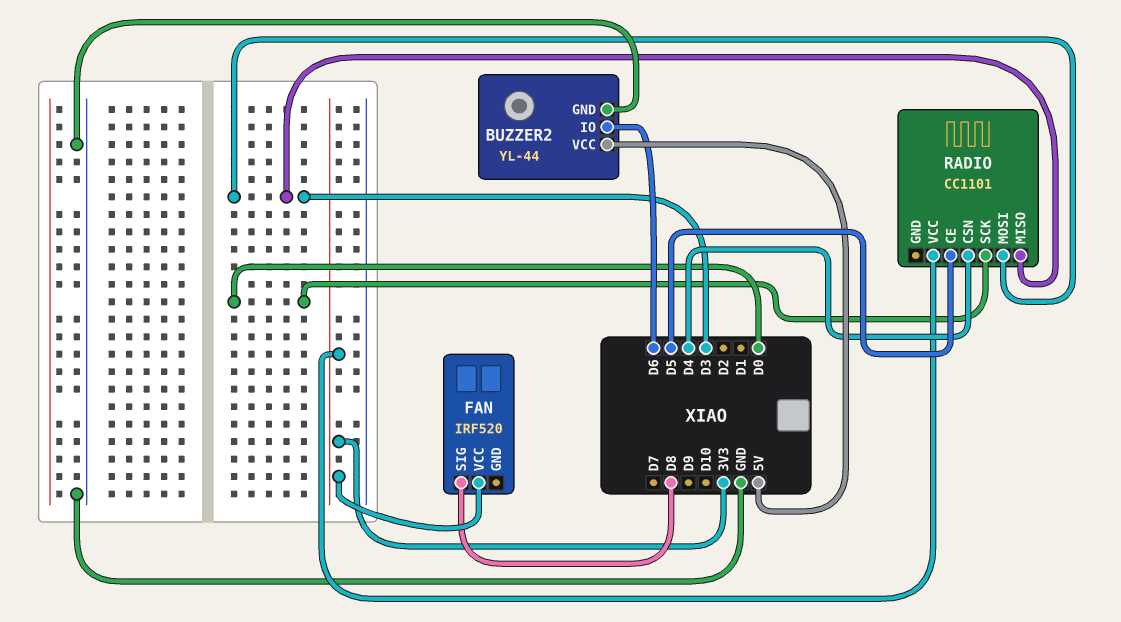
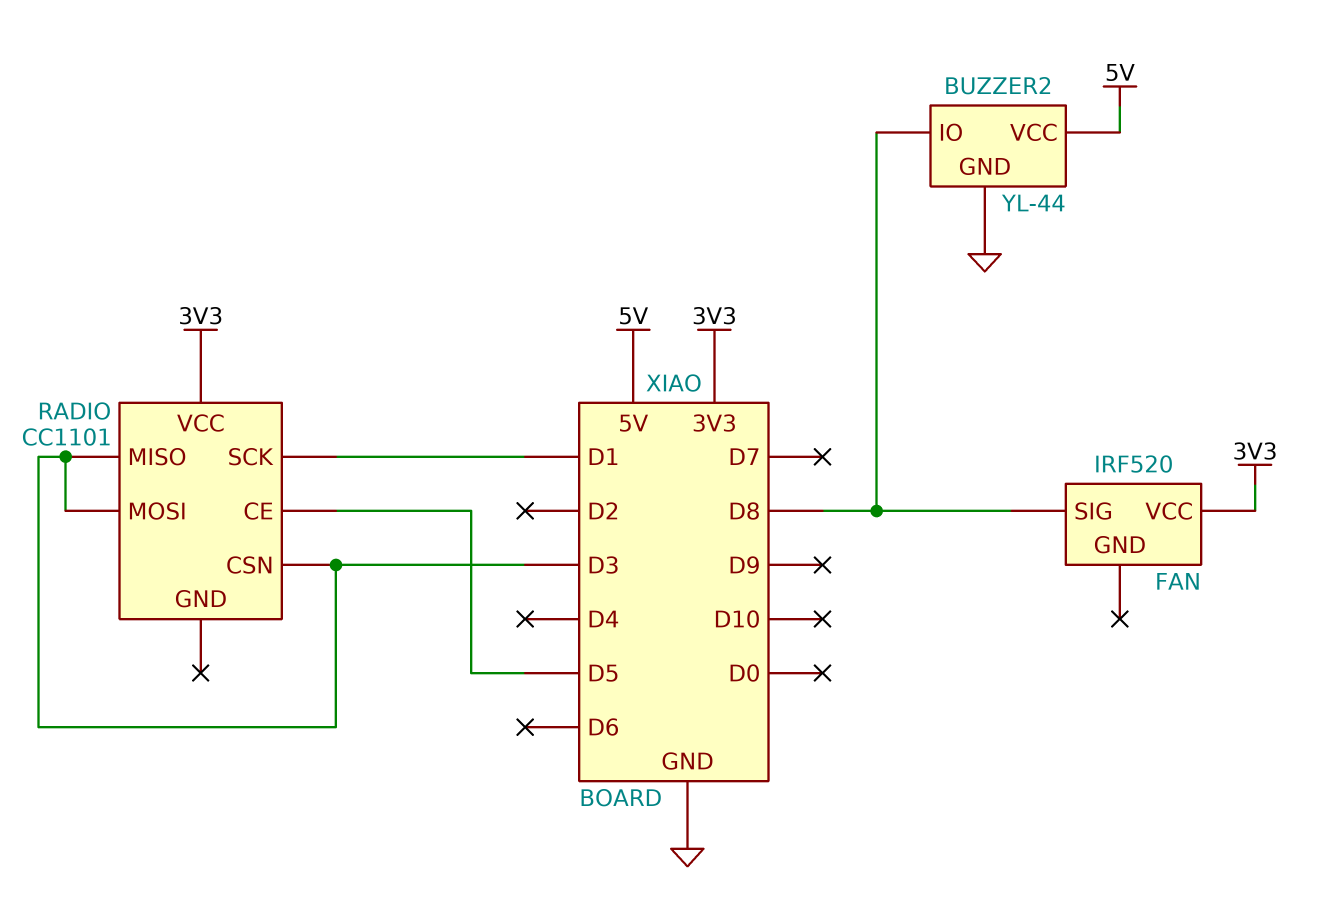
BUZZER2 pin IO: D6 -> D8
RADIO pin CSN: D4 -> D3
RADIO pin SCK: D0 -> D1

